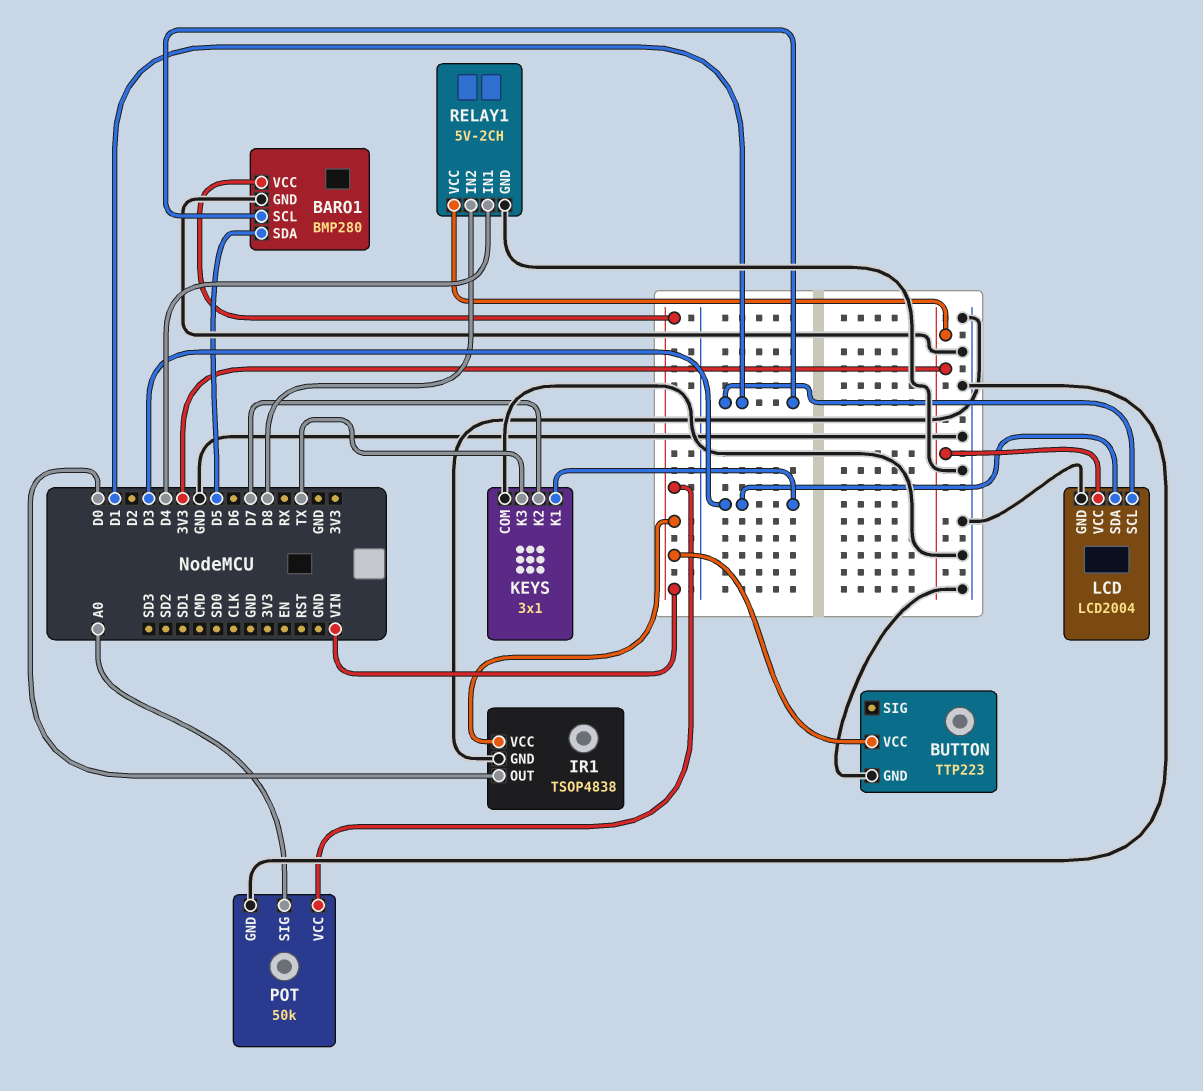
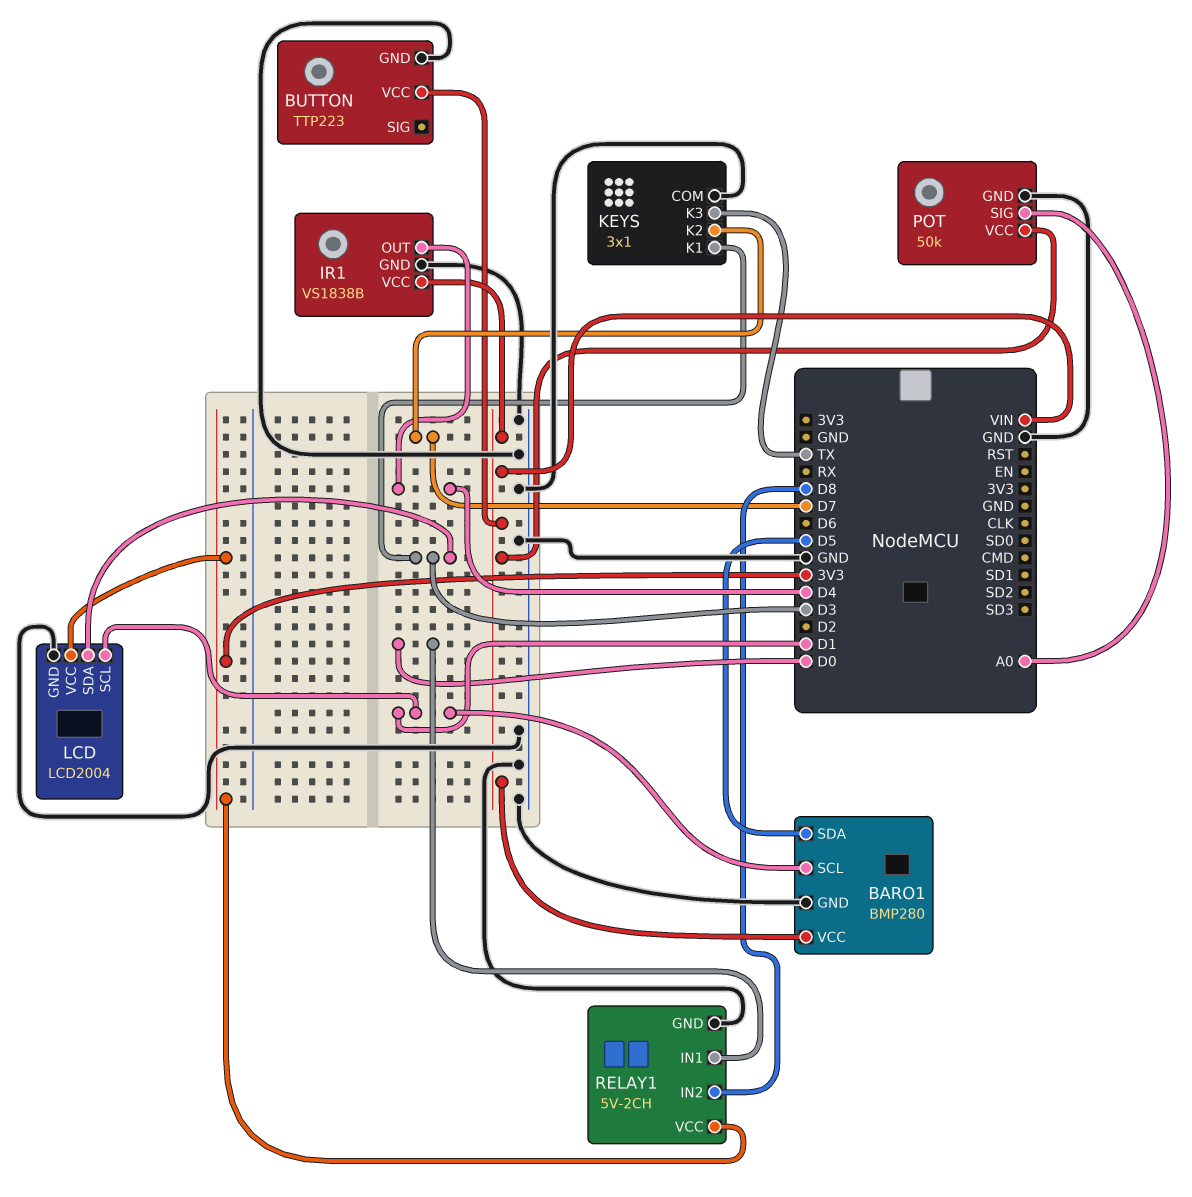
IR1: TSOP4838 -> VS1838B
IR1 pin OUT: D0 -> D4
RELAY1 pin IN1: D4 -> D0

